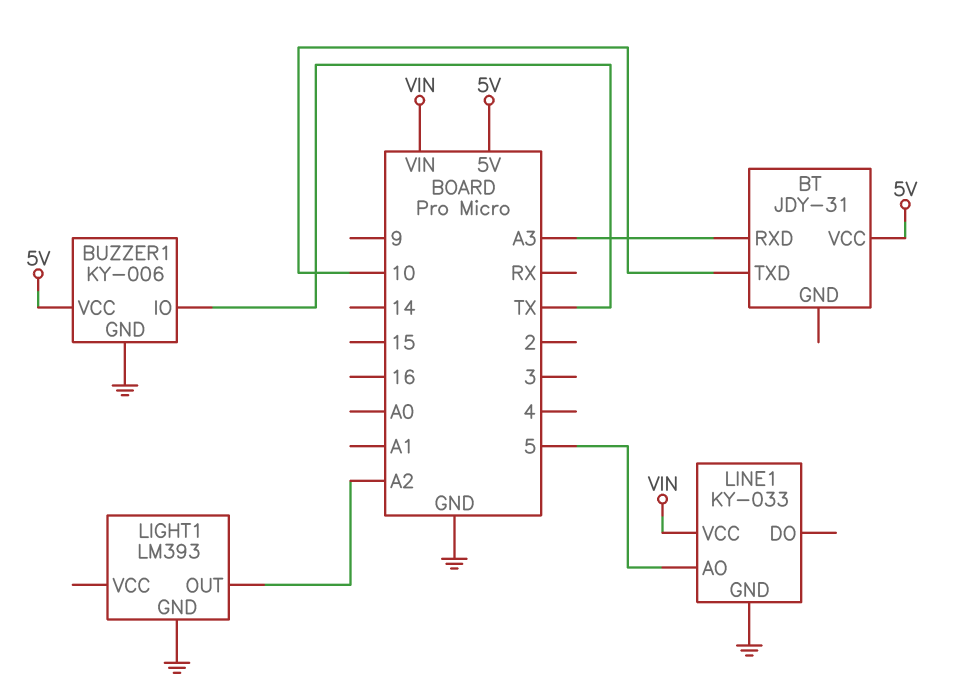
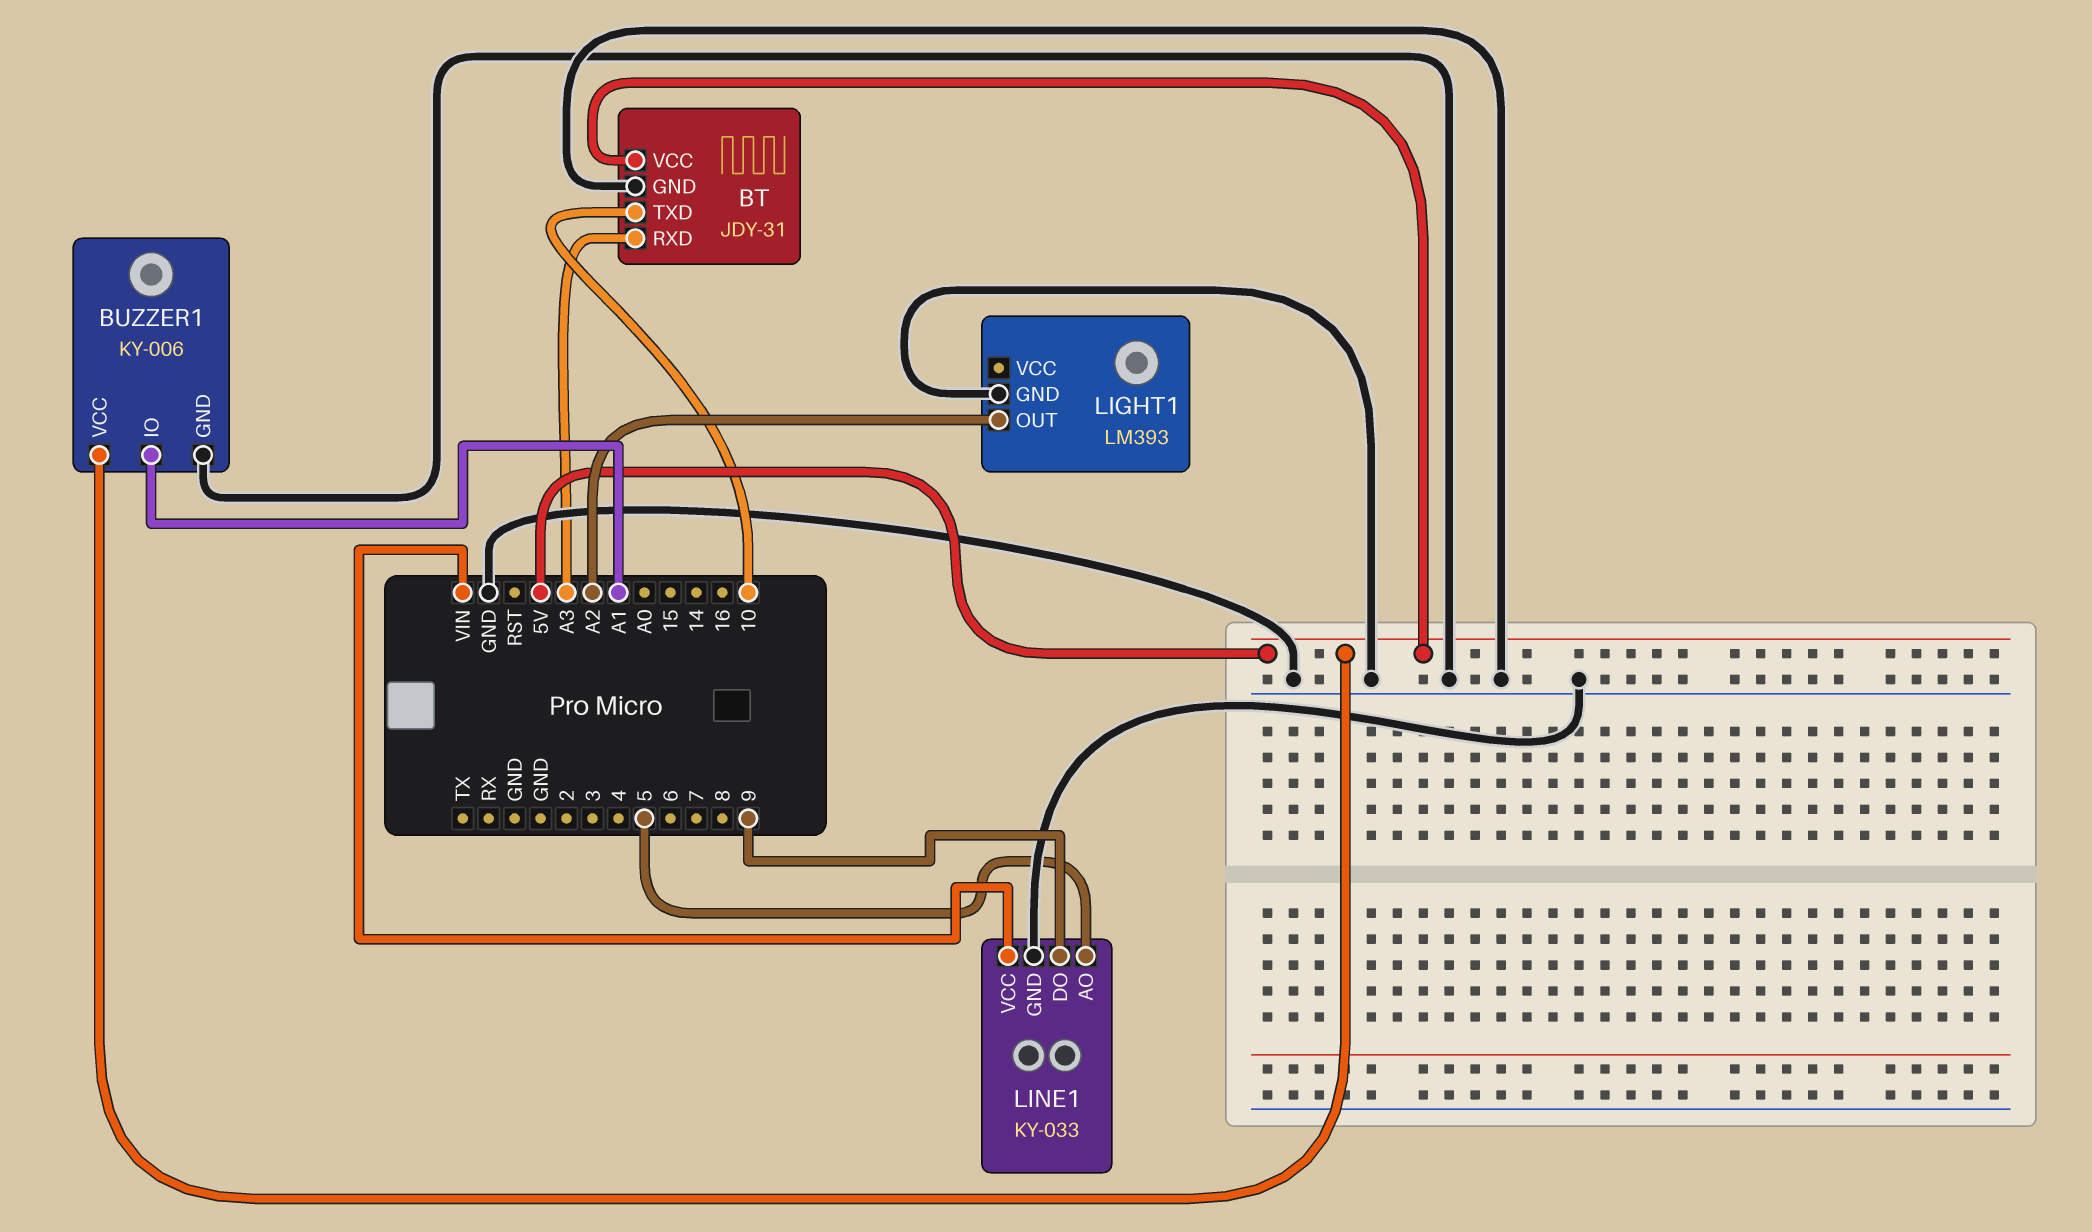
BT pin GND: none -> GND
BUZZER1 pin IO: TX -> A1
LINE1 pin DO: none -> 9

